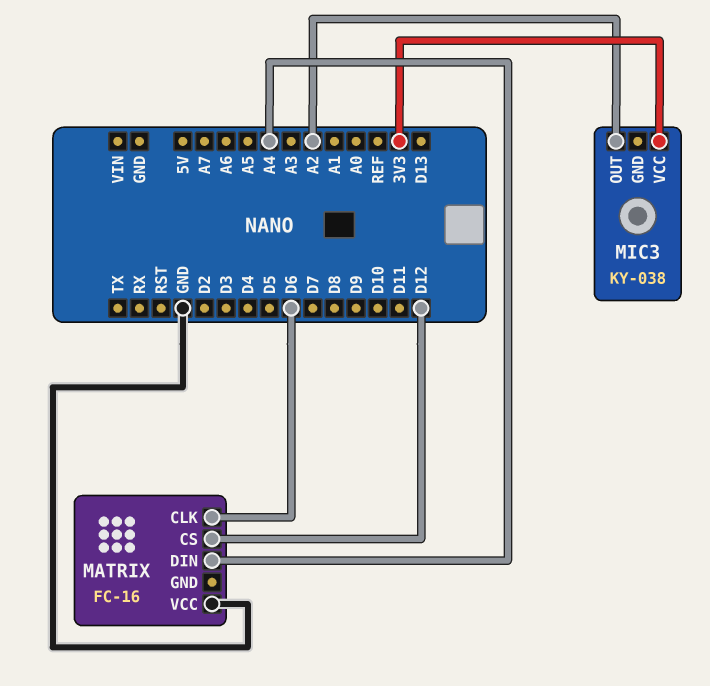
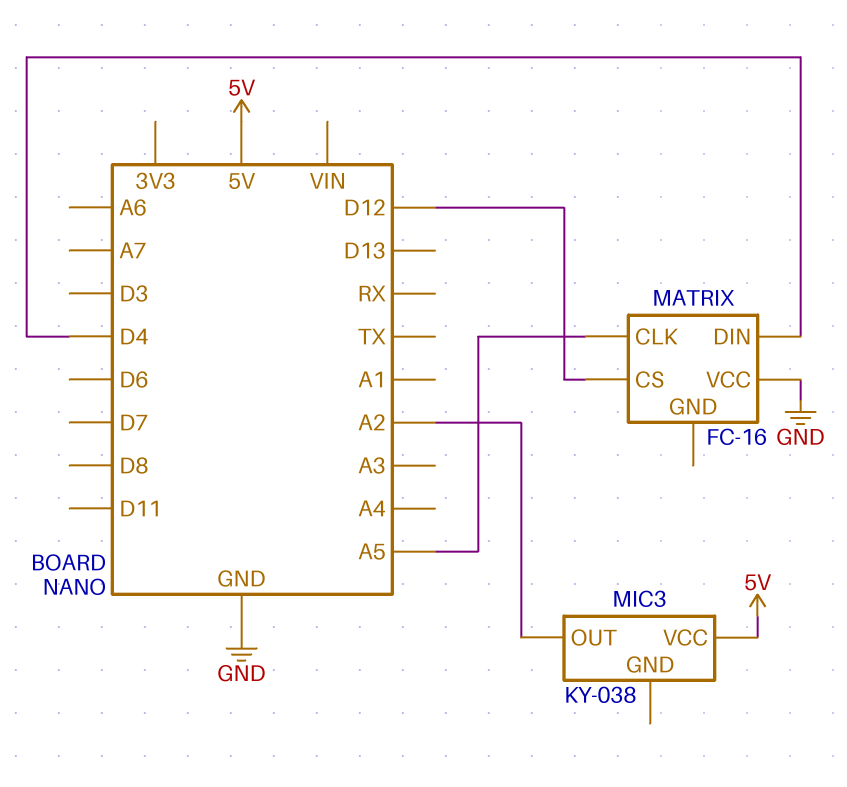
MATRIX pin CLK: D6 -> A5
MATRIX pin DIN: A4 -> D4
MIC3 pin VCC: 3V3 -> 5V

